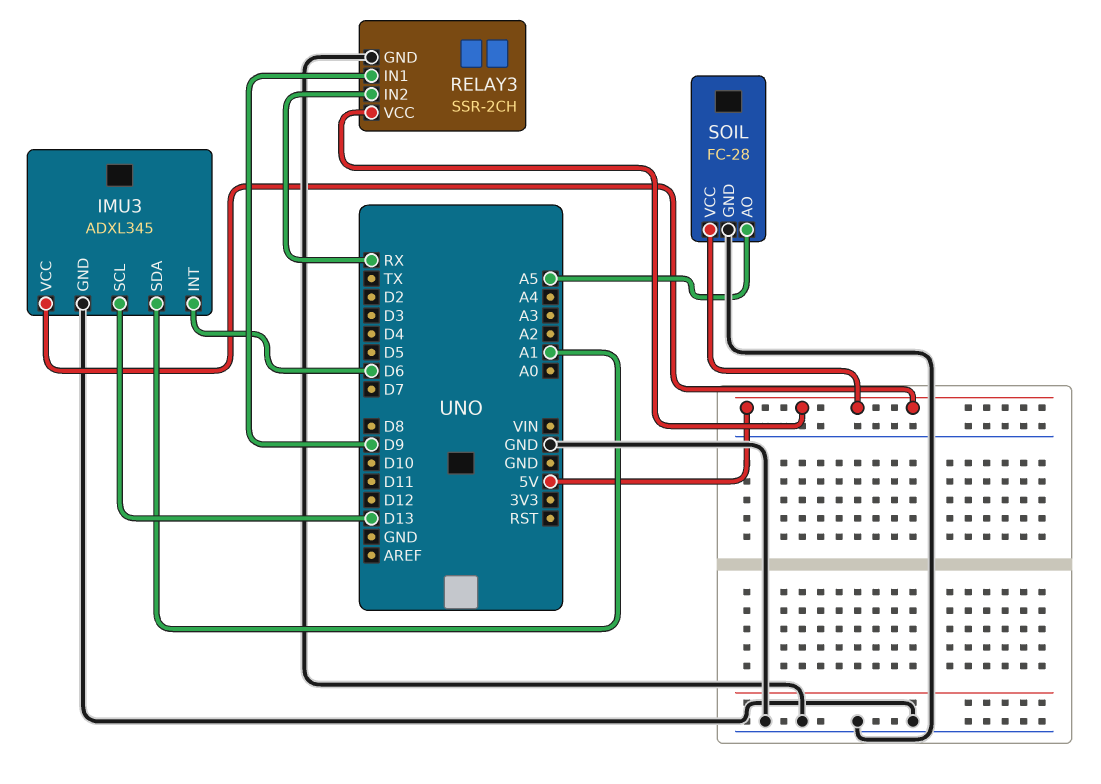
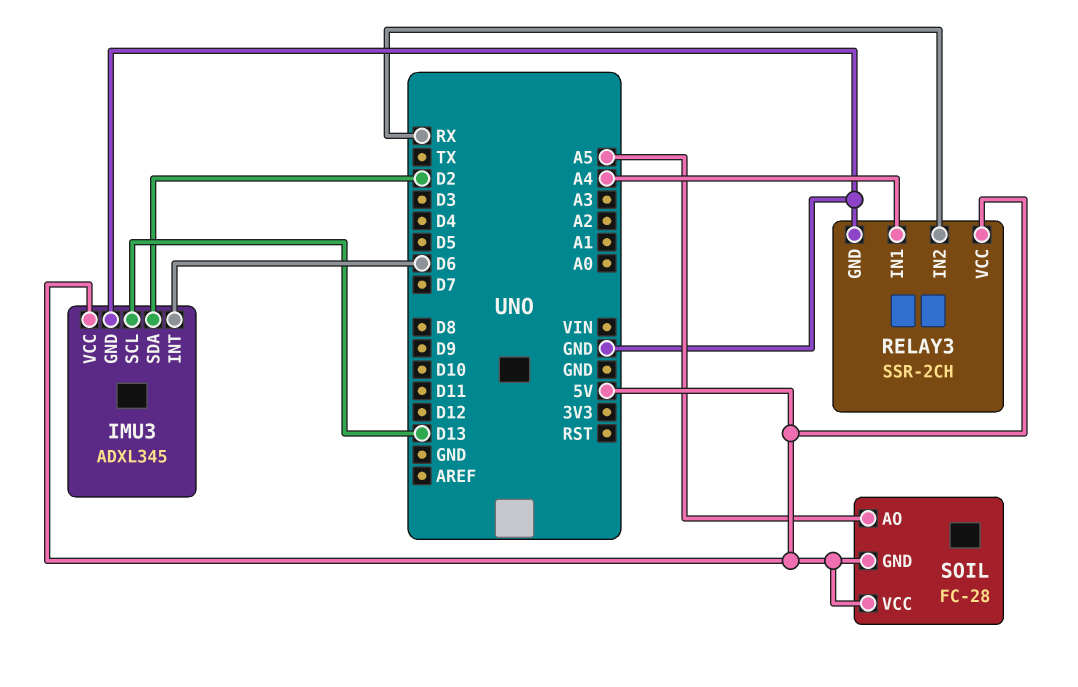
IMU3 pin SDA: A1 -> D2
RELAY3 pin IN1: D9 -> A4
SOIL pin GND: GND -> 5V

